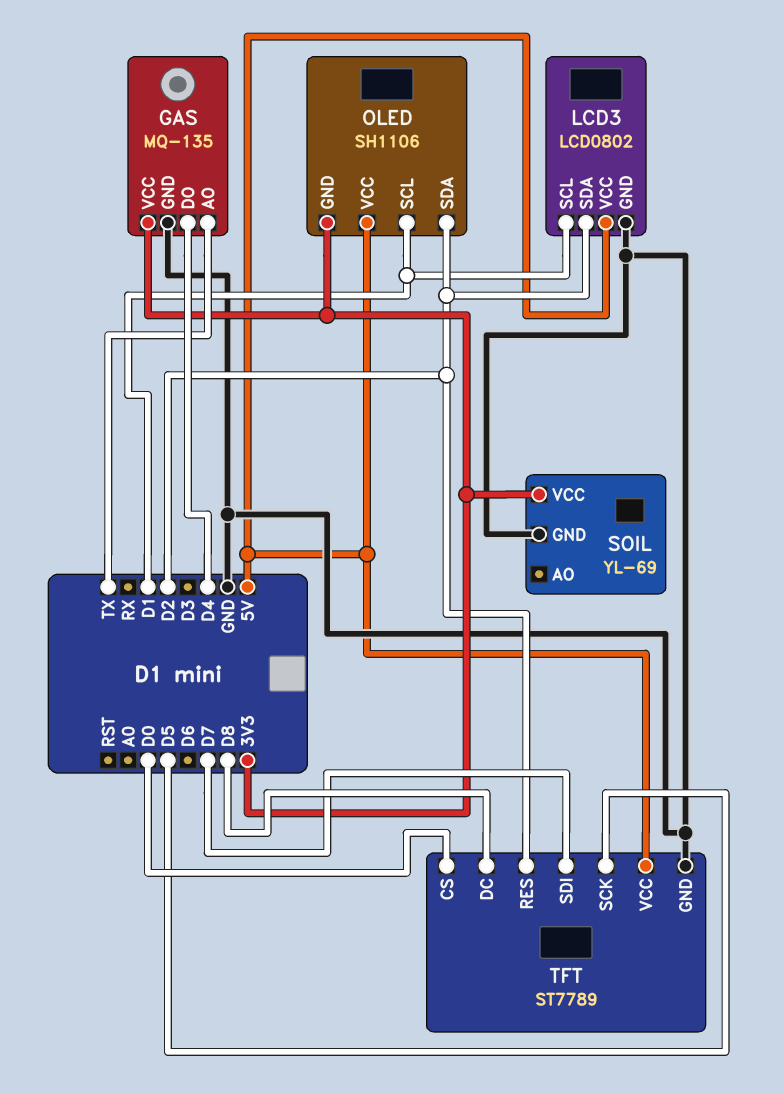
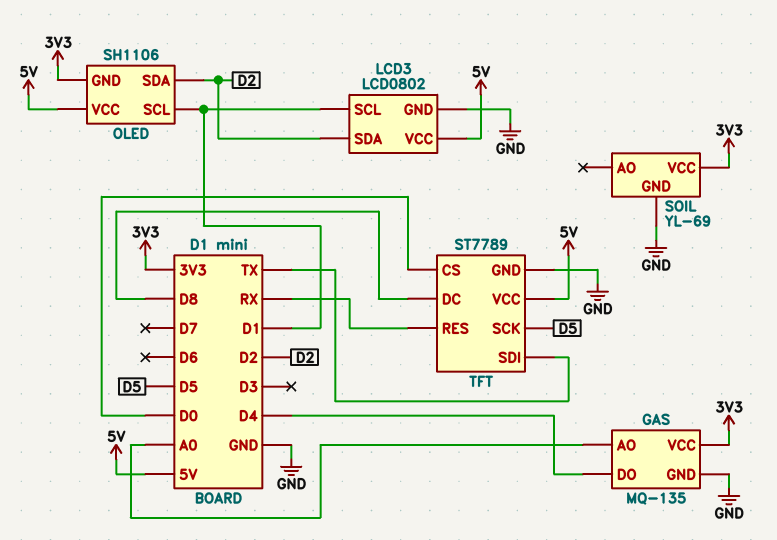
GAS pin AO: TX -> A0
TFT pin RES: D2 -> RX
TFT pin SDI: D7 -> TX

